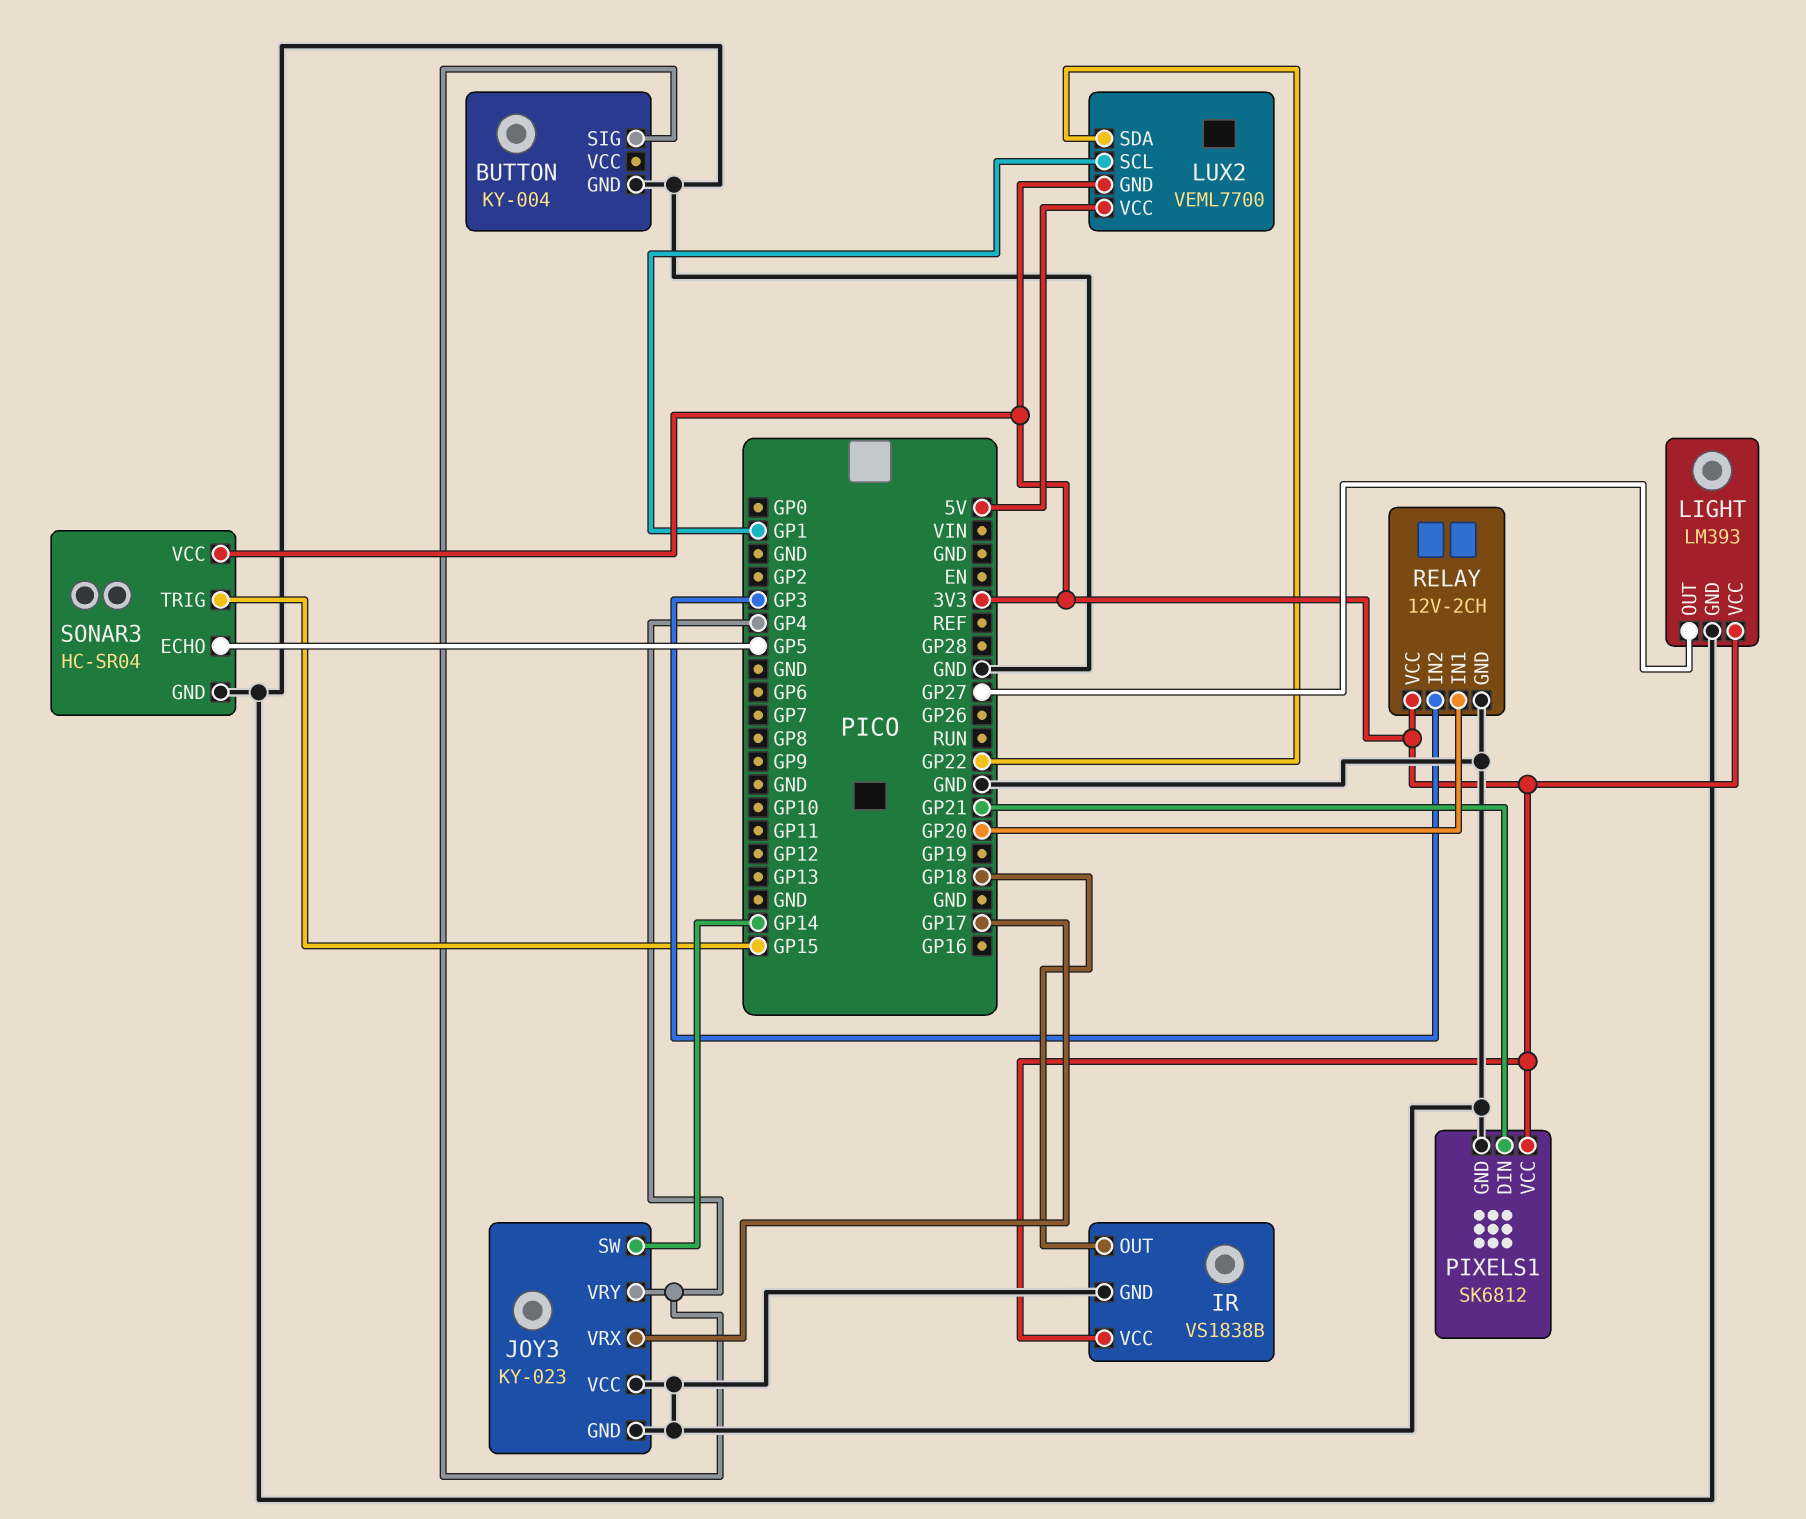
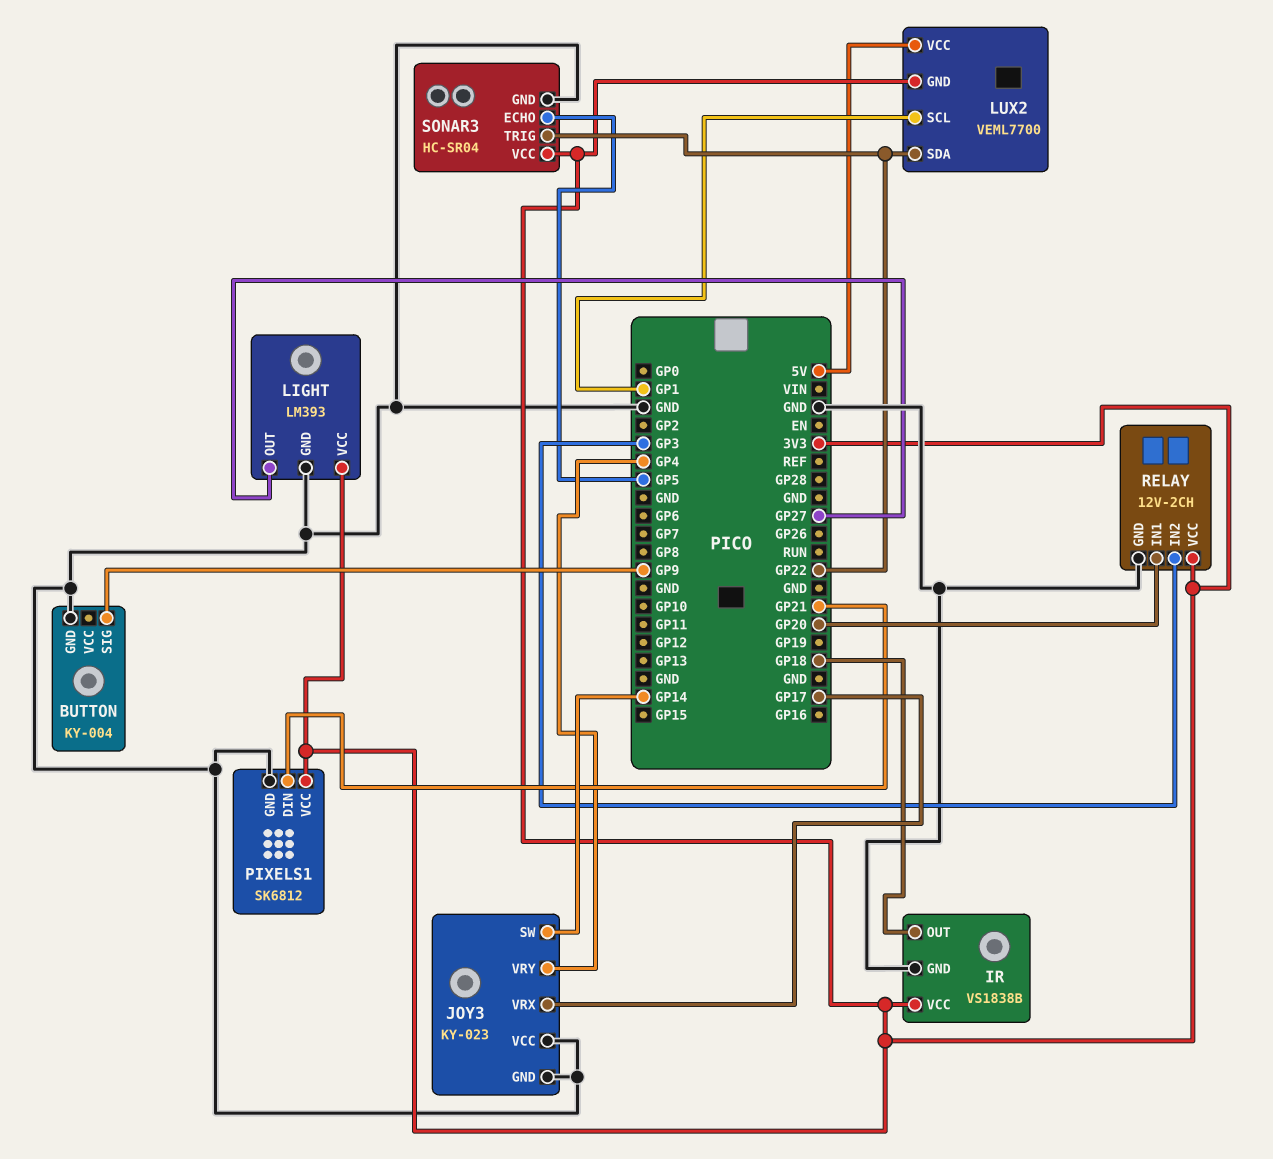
BUTTON pin SIG: GP4 -> GP9
SONAR3 pin TRIG: GP15 -> GP22

